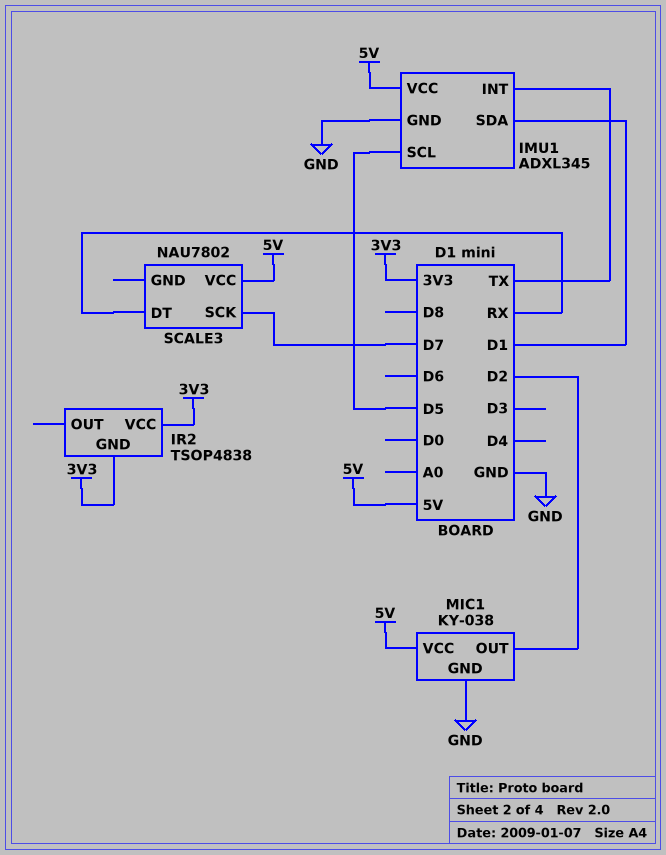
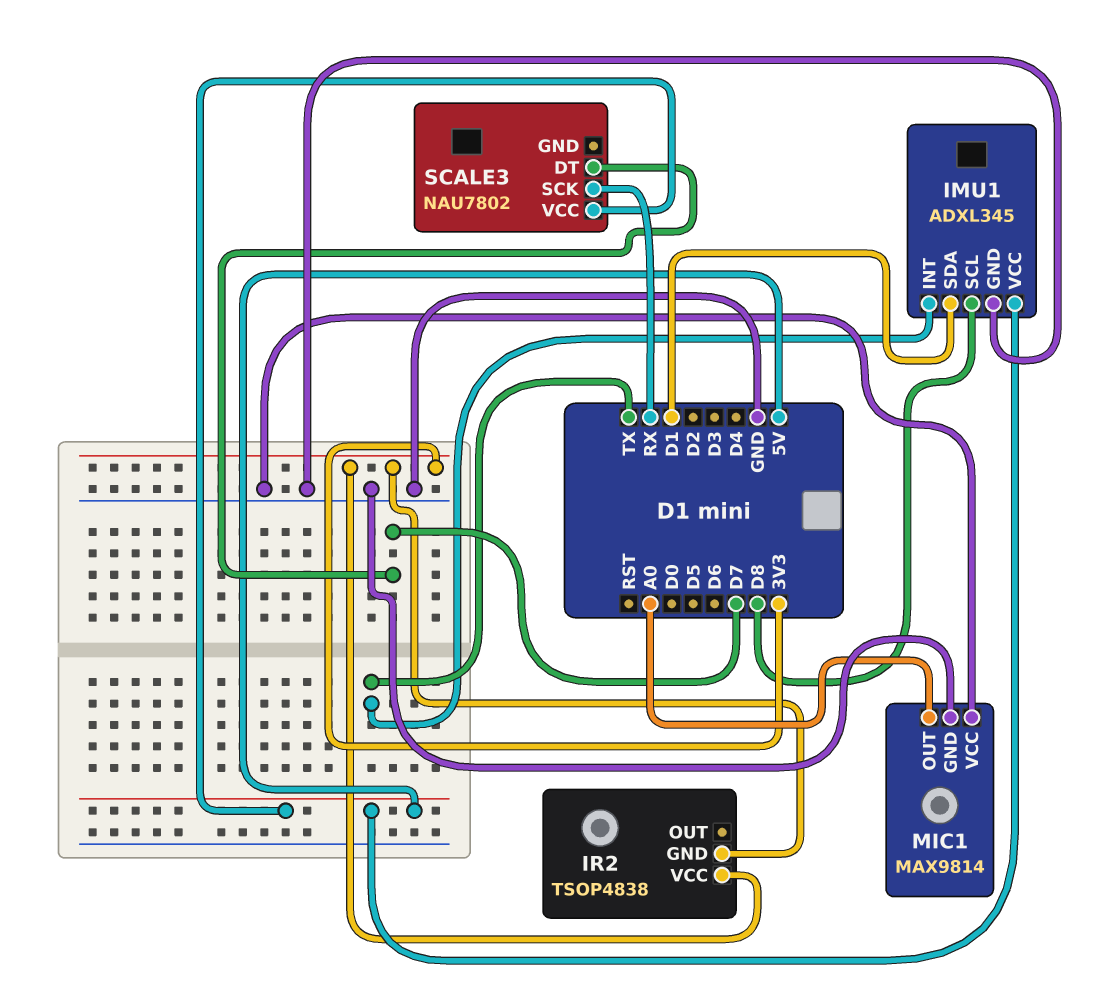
IMU1 pin SCL: D5 -> D8
MIC1: KY-038 -> MAX9814
MIC1 pin OUT: D2 -> A0
MIC1 pin VCC: 5V -> GND
SCALE3 pin DT: RX -> D7
SCALE3 pin SCK: D7 -> RX

